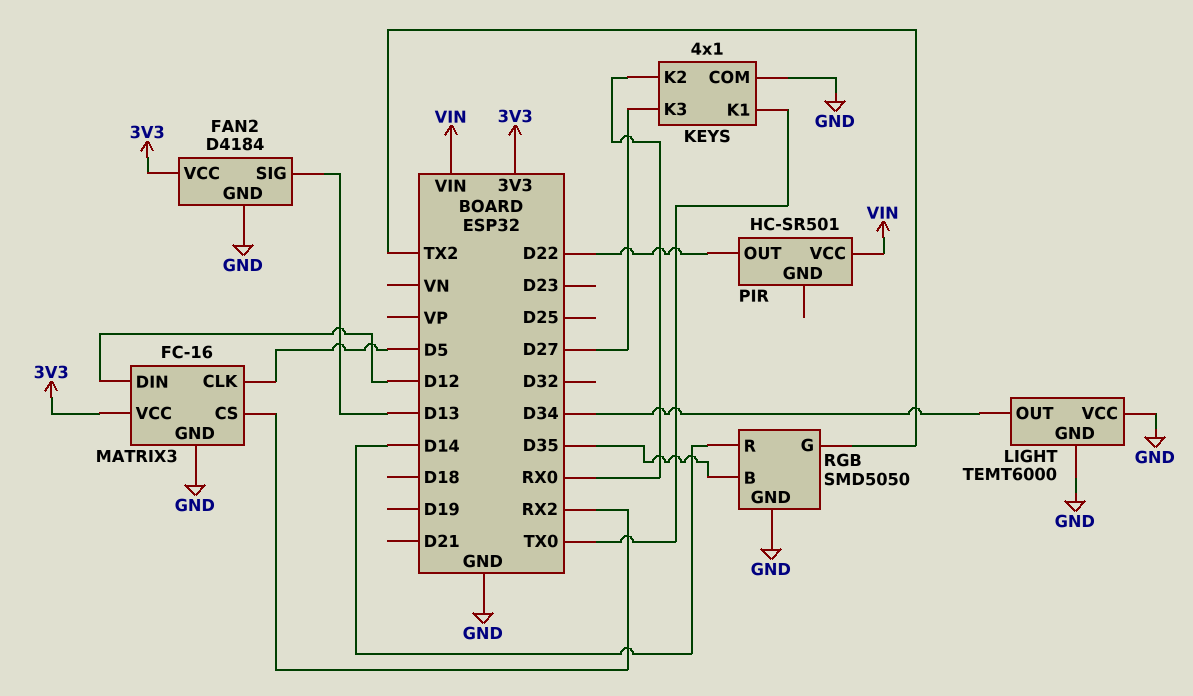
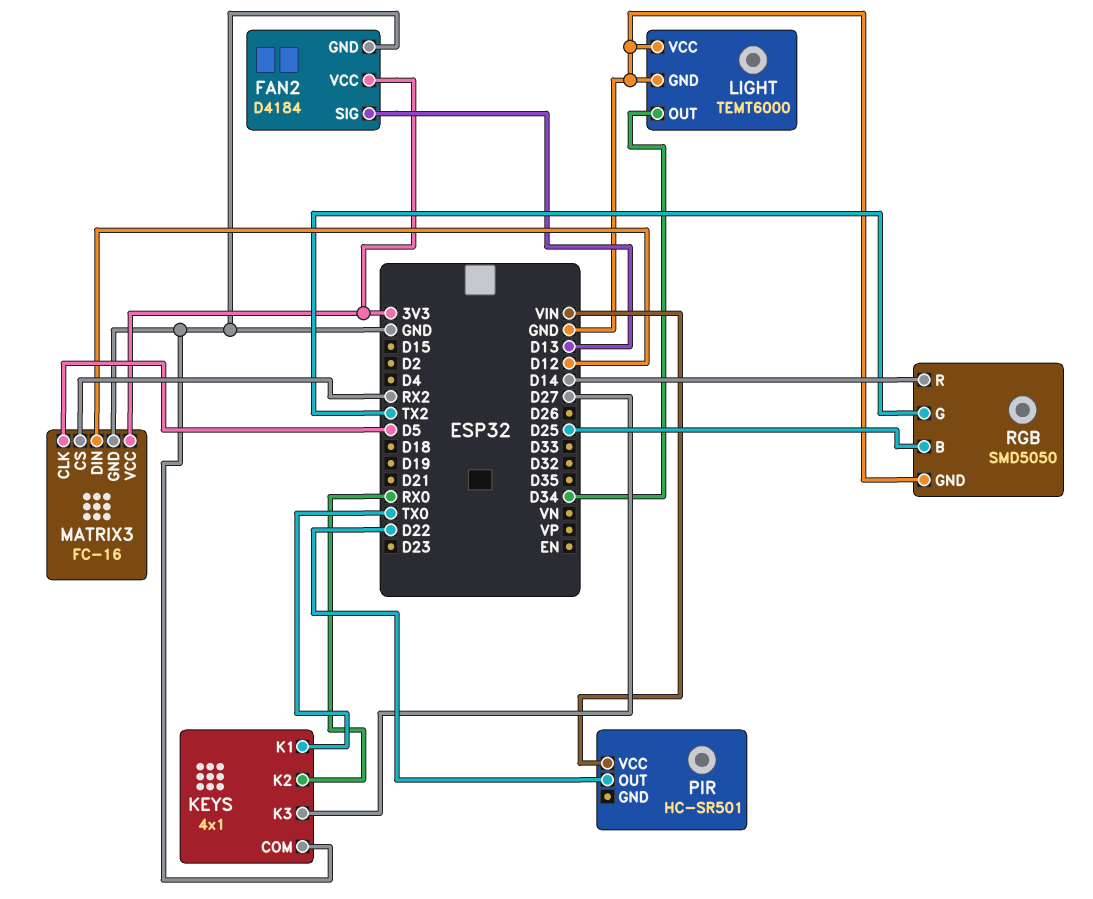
RGB pin B: D35 -> D25

